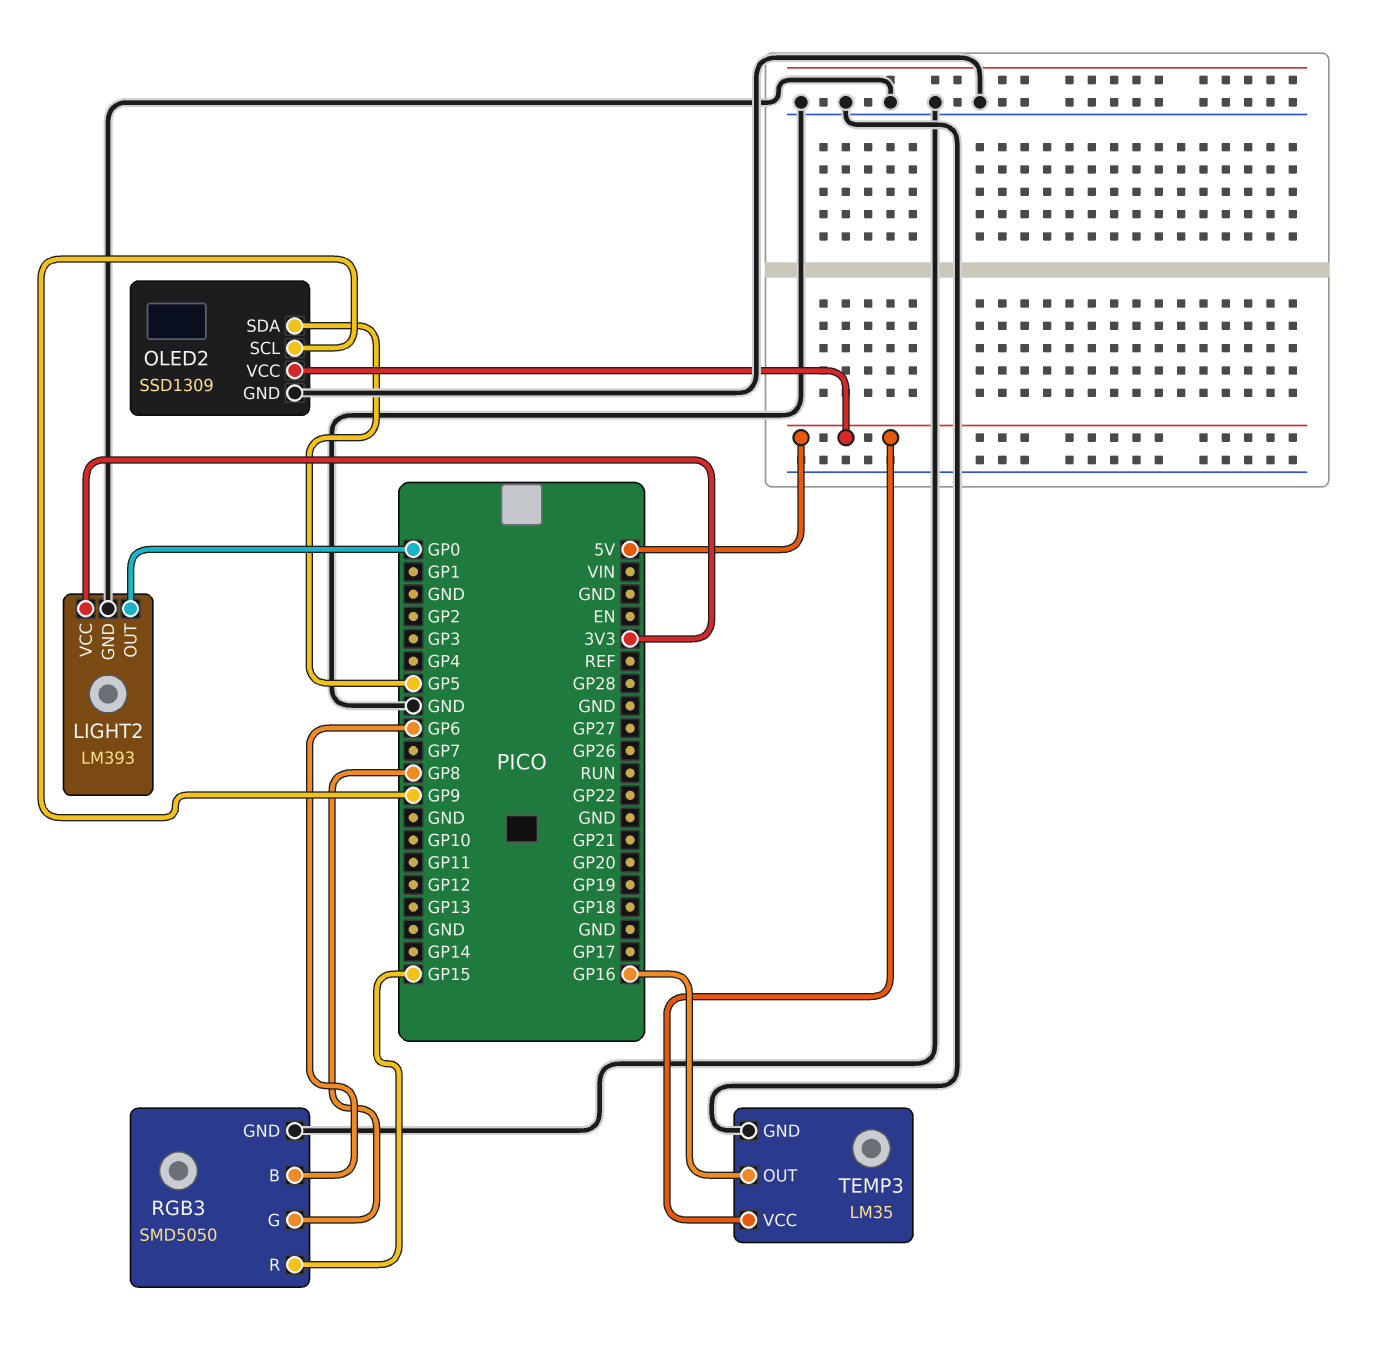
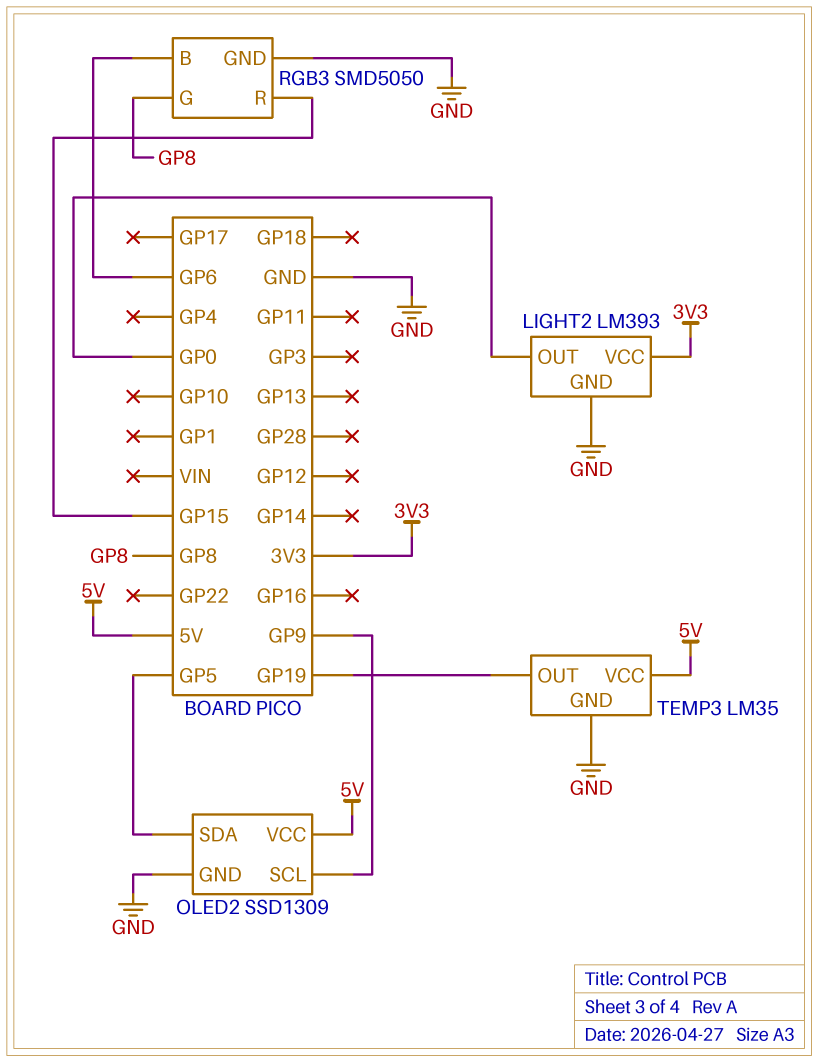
TEMP3 pin OUT: GP16 -> GP19

